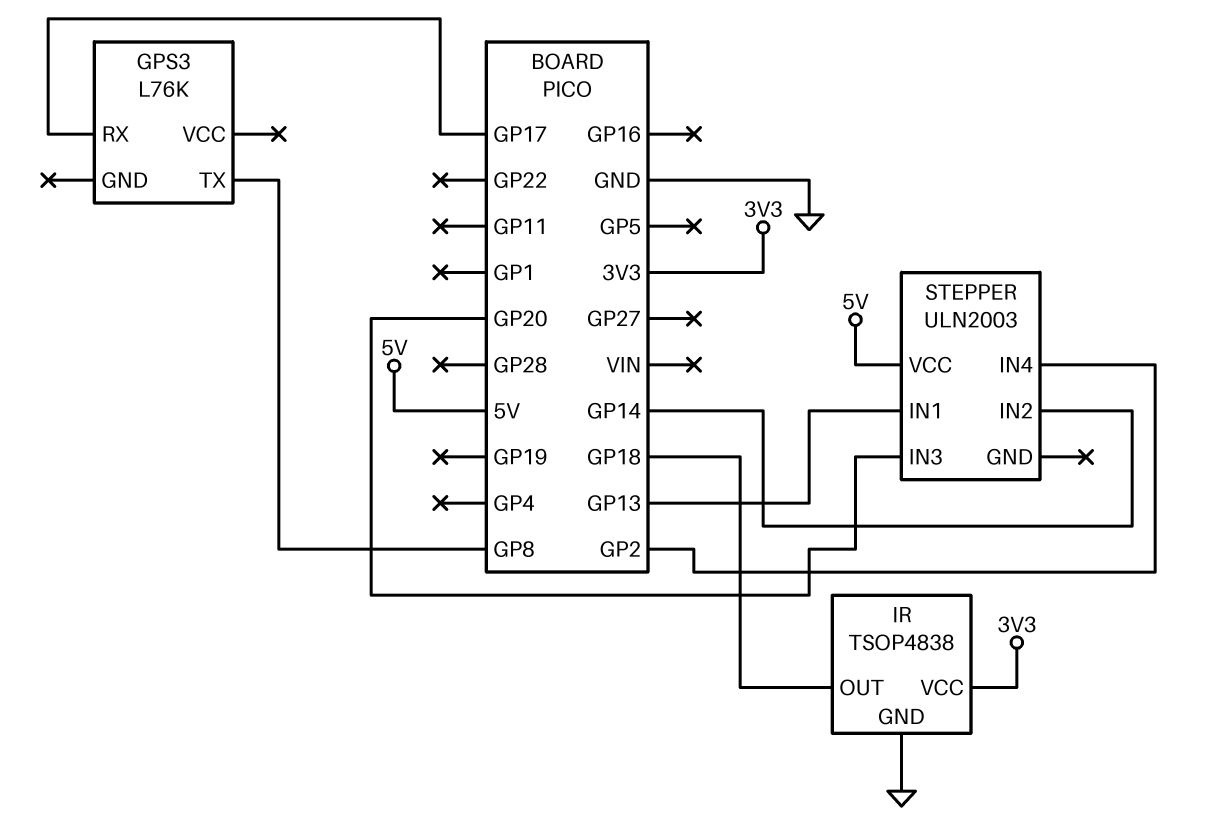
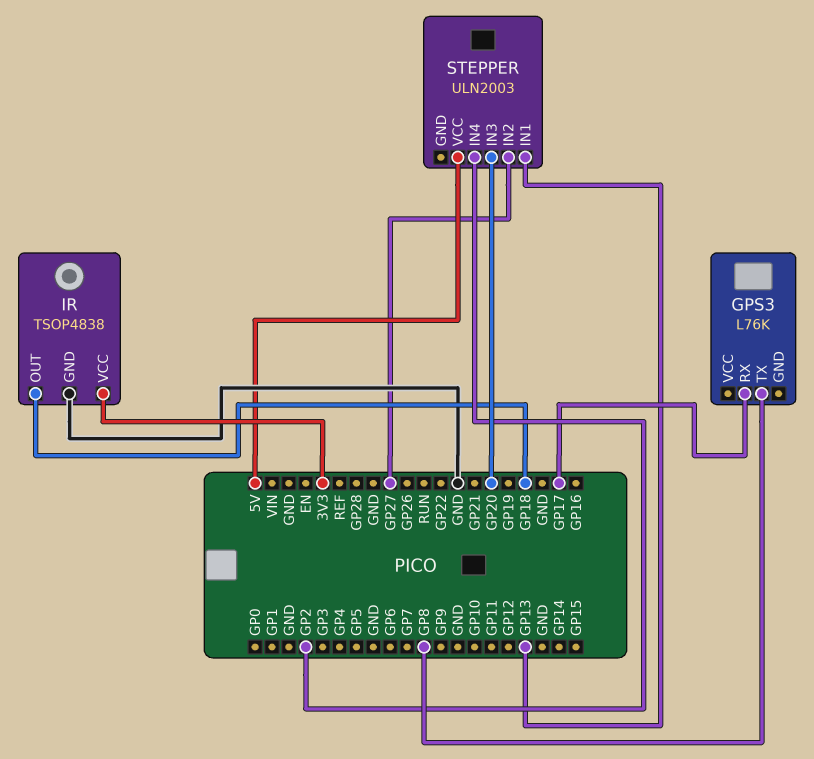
STEPPER pin IN2: GP14 -> GP27

